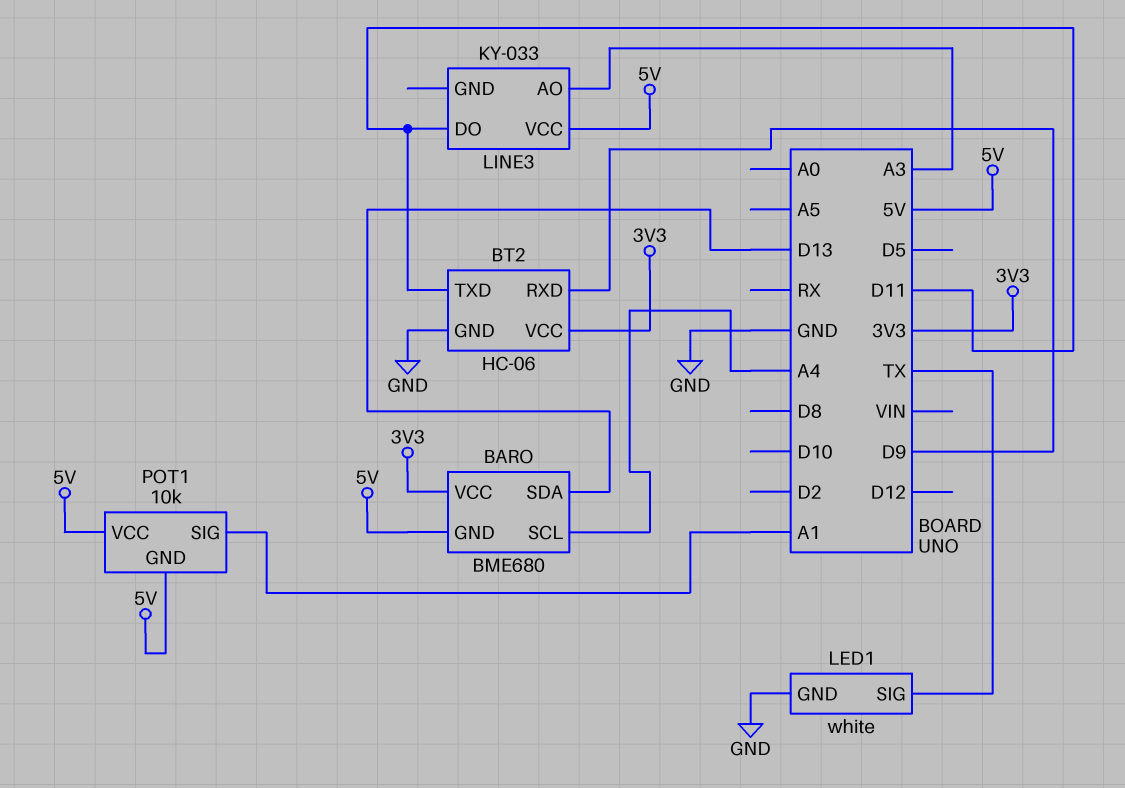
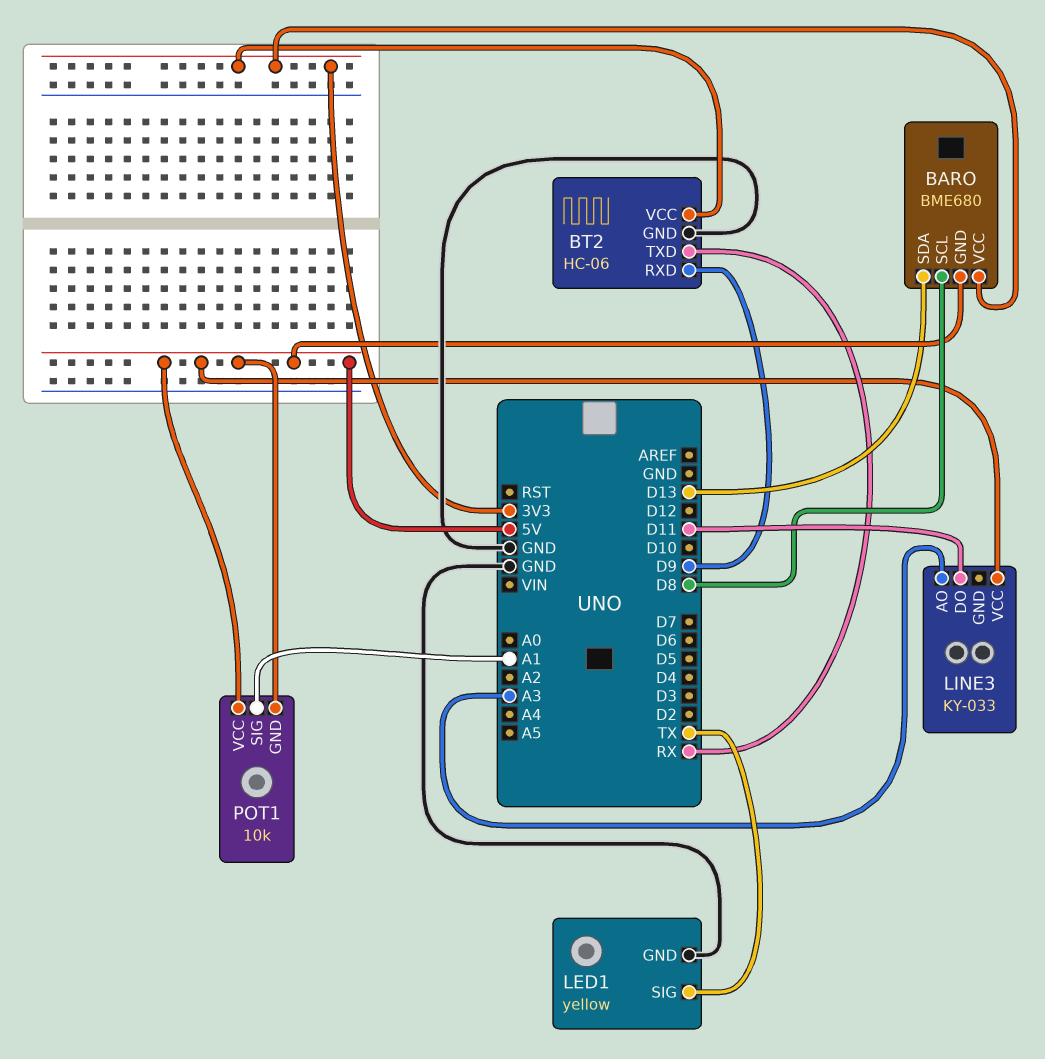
BARO pin SCL: A4 -> D8
BT2 pin TXD: D11 -> RX
LED1: white -> yellow

